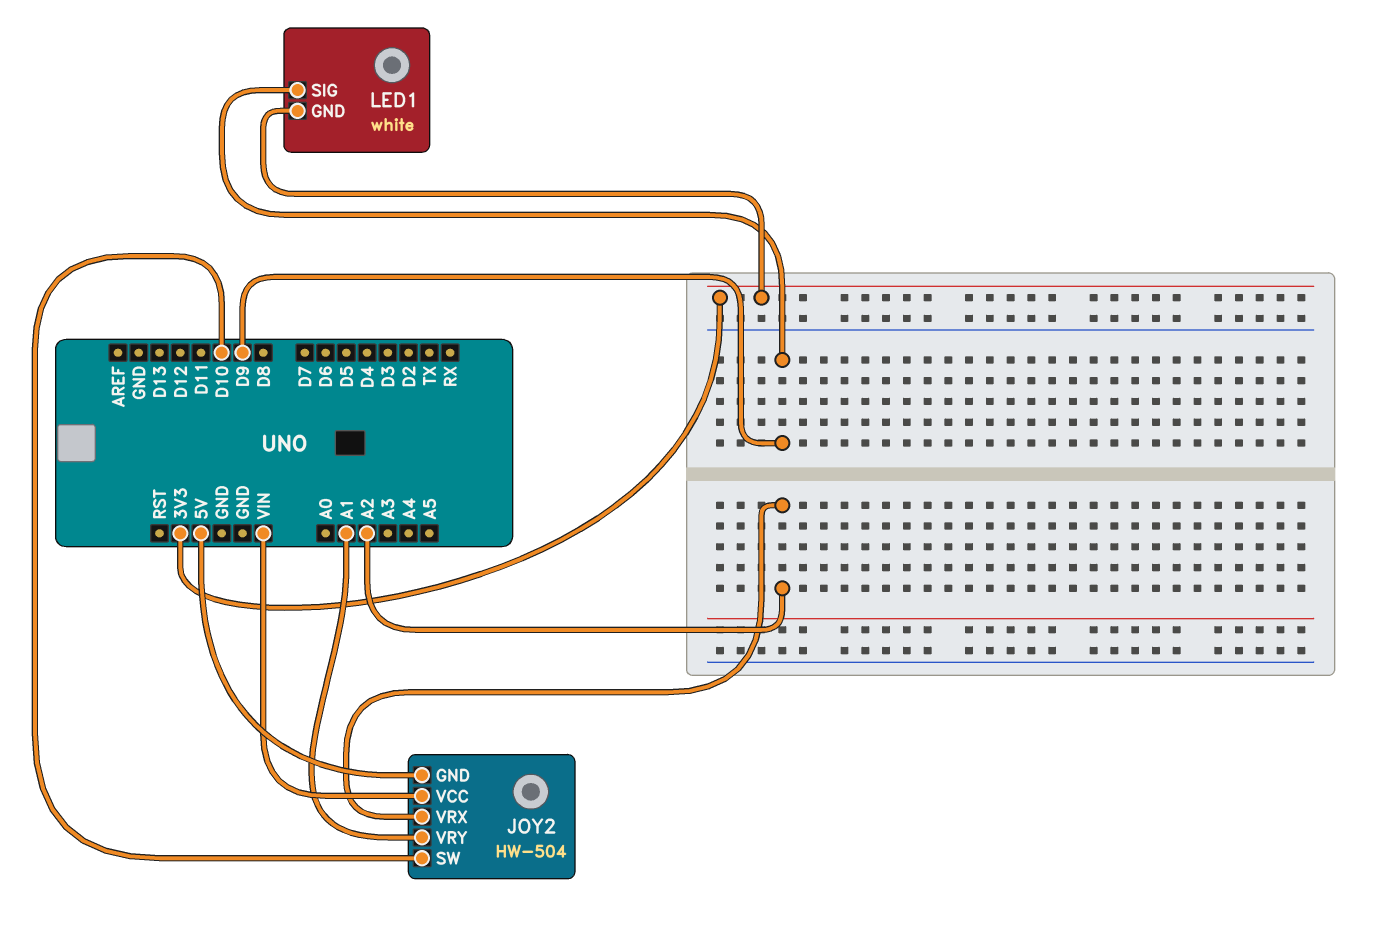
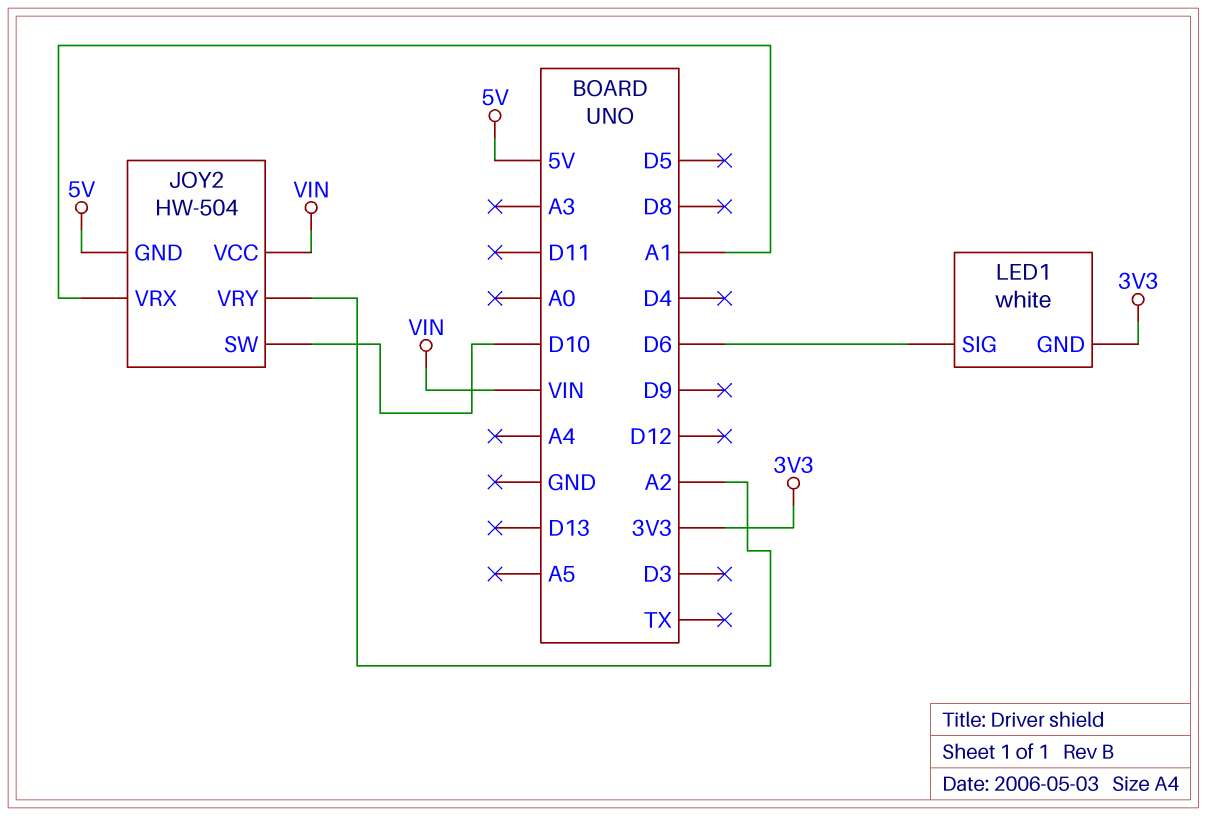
JOY2 pin VRX: A2 -> A1
JOY2 pin VRY: A1 -> A2
LED1 pin SIG: D9 -> D6

